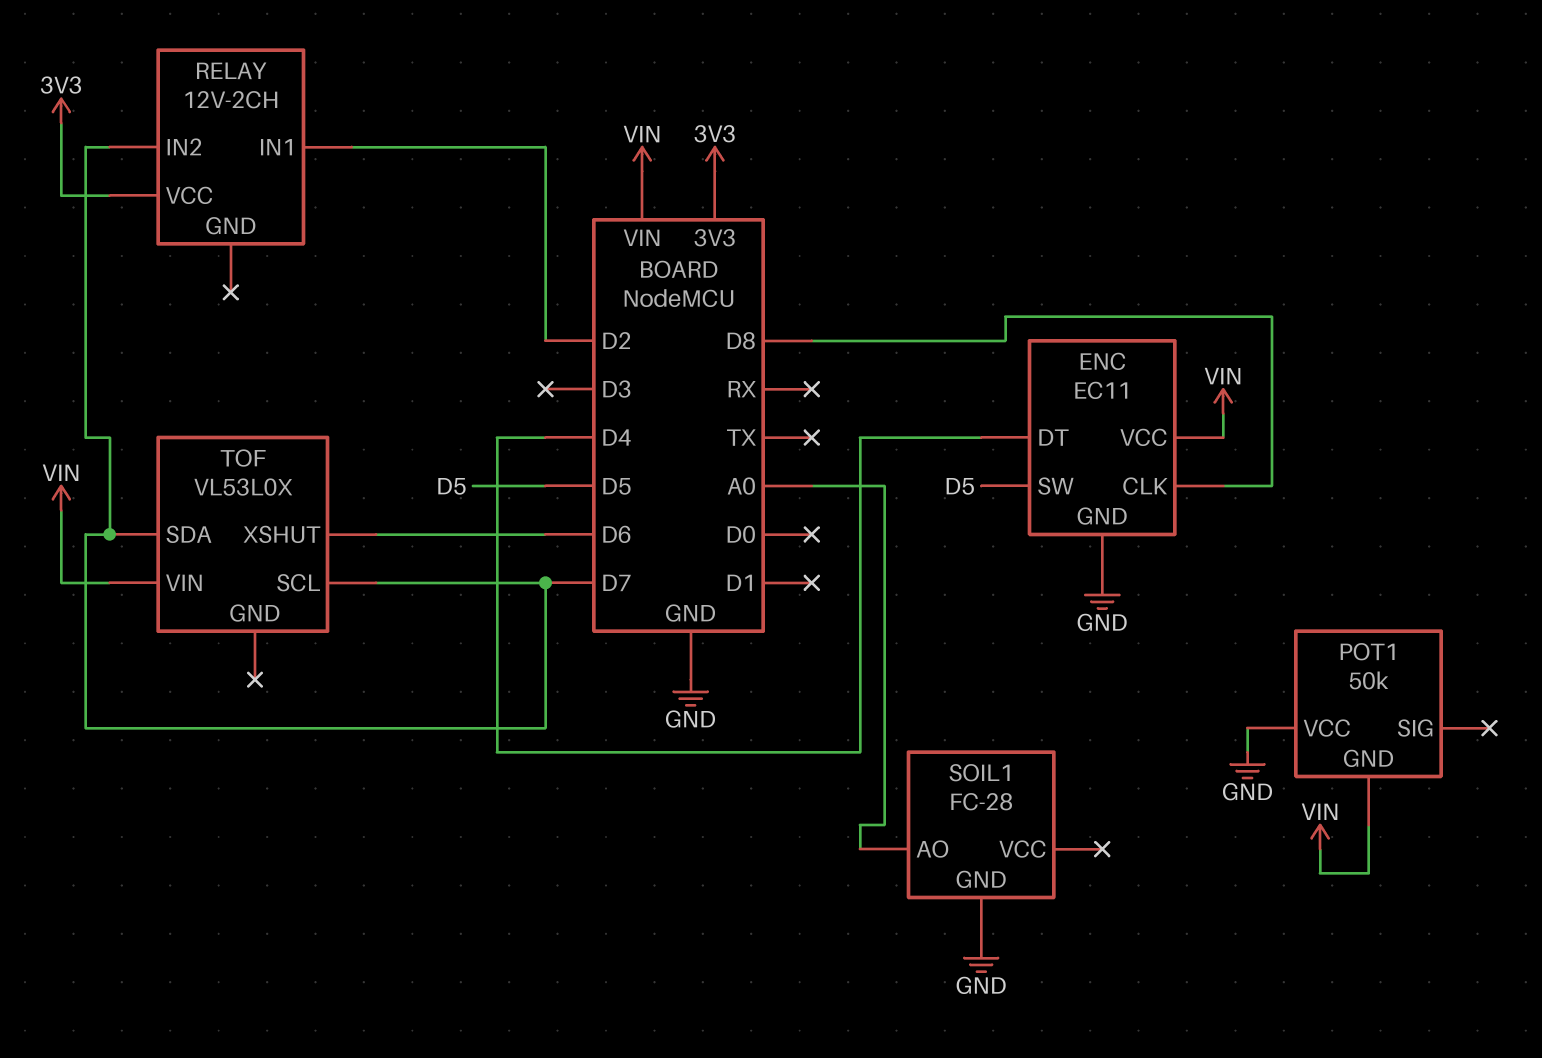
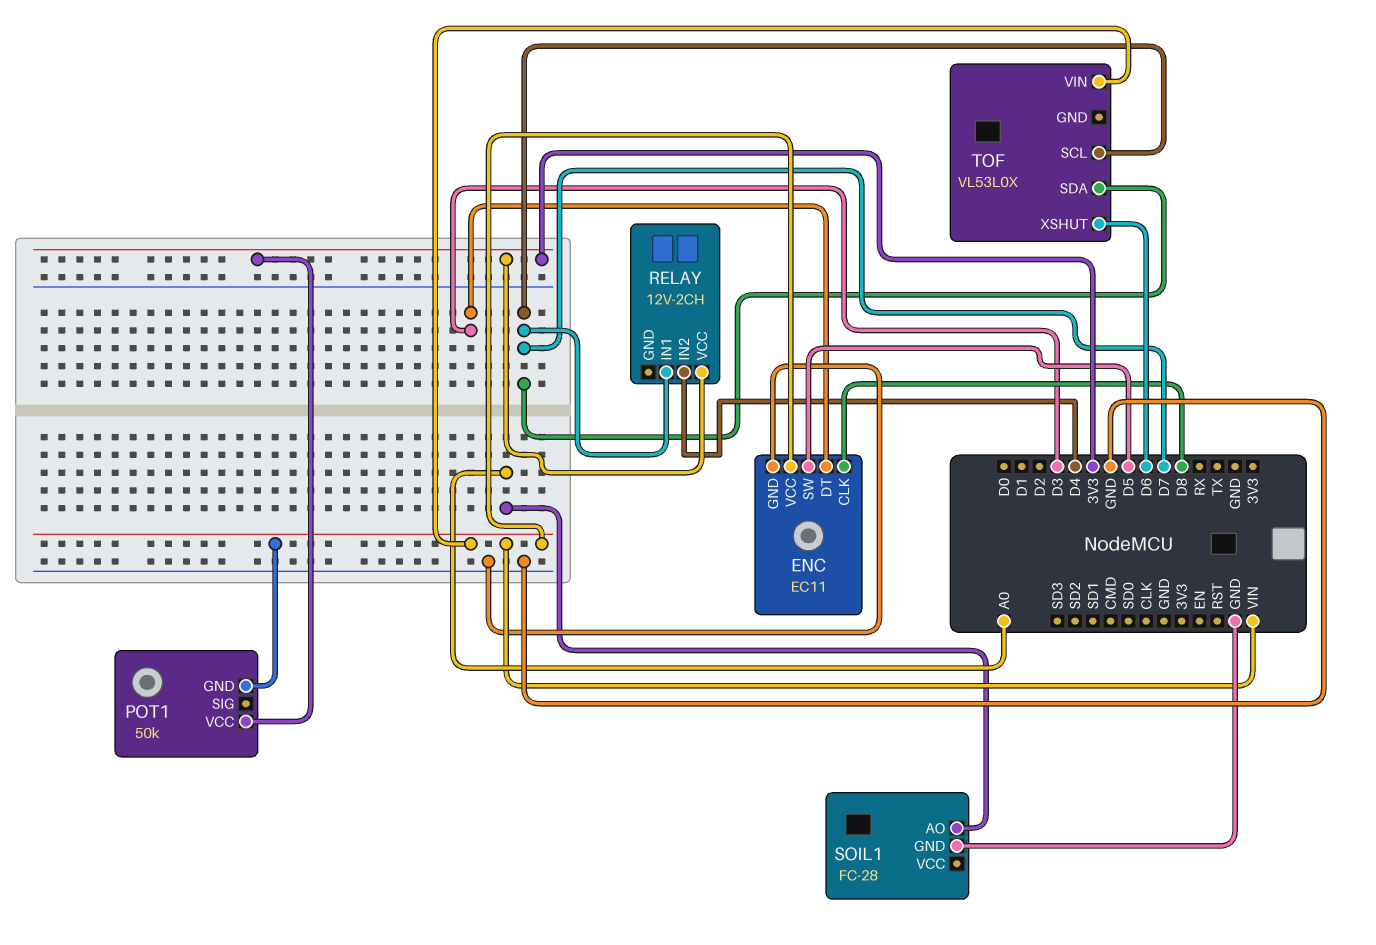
ENC pin DT: D4 -> D3
POT1 pin VCC: GND -> 3V3
RELAY pin IN1: D2 -> D7
RELAY pin IN2: D7 -> D4

